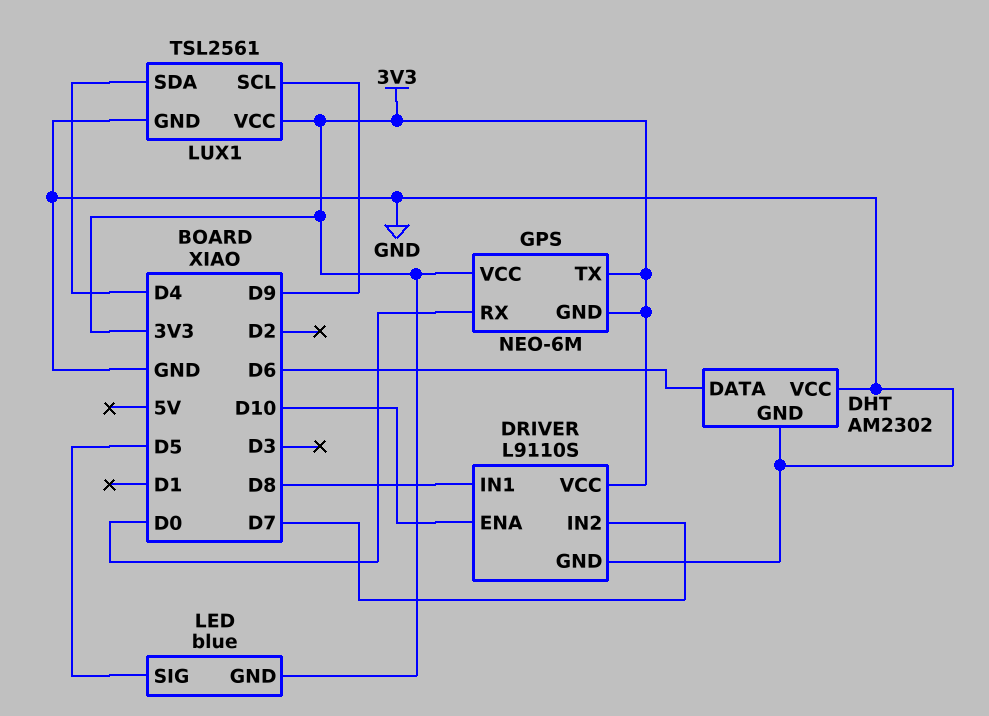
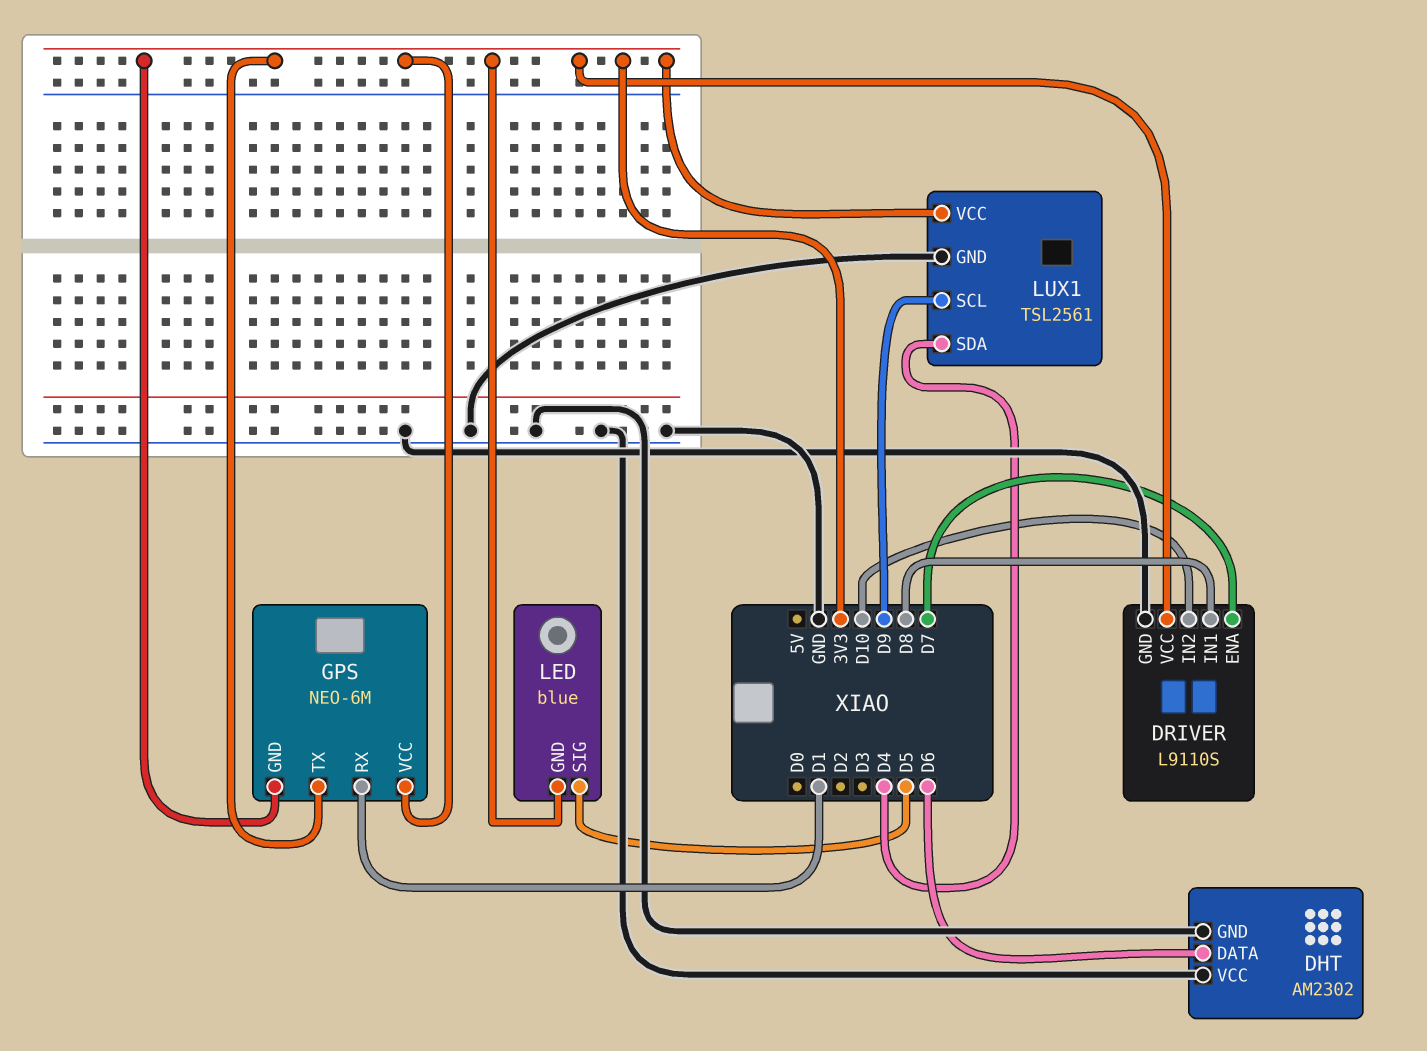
DRIVER pin ENA: D10 -> D7
DRIVER pin IN2: D7 -> D10
GPS pin RX: D0 -> D1

